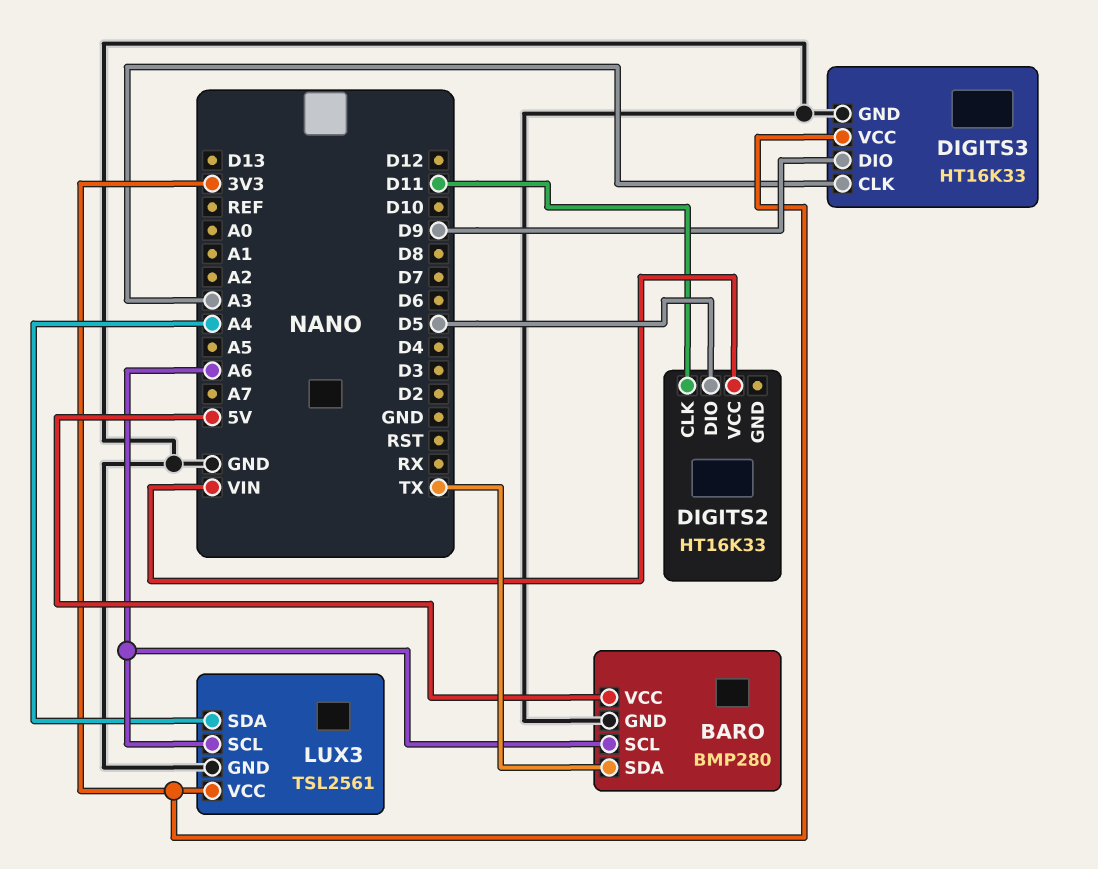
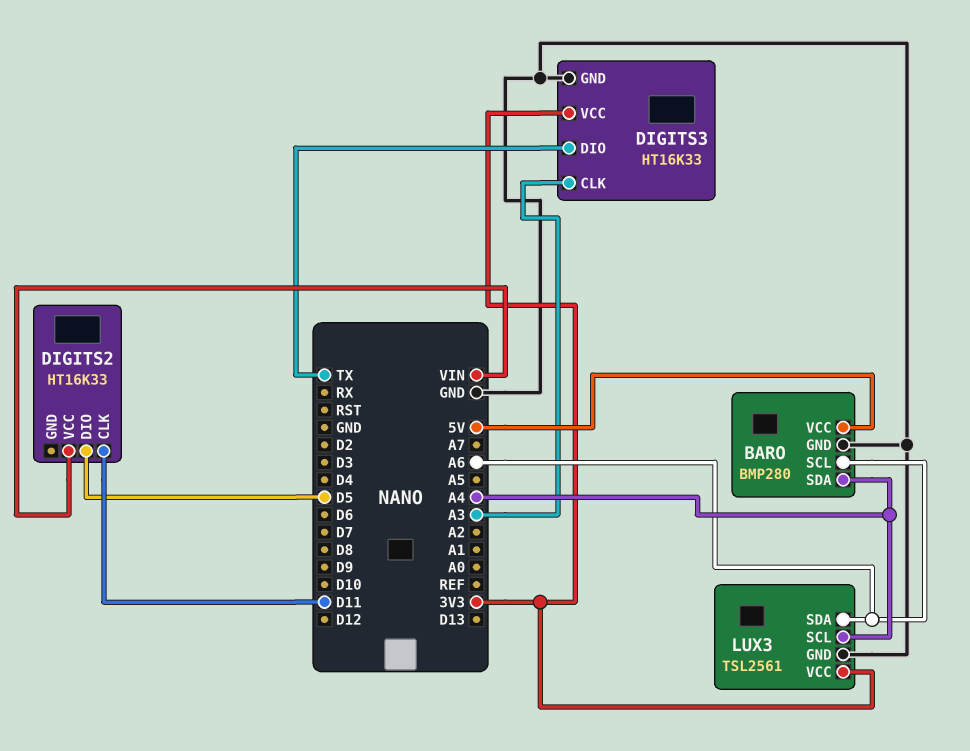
BARO pin SDA: TX -> A4
DIGITS3 pin DIO: D9 -> TX
LUX3 pin SCL: A6 -> A4
LUX3 pin SDA: A4 -> A6

